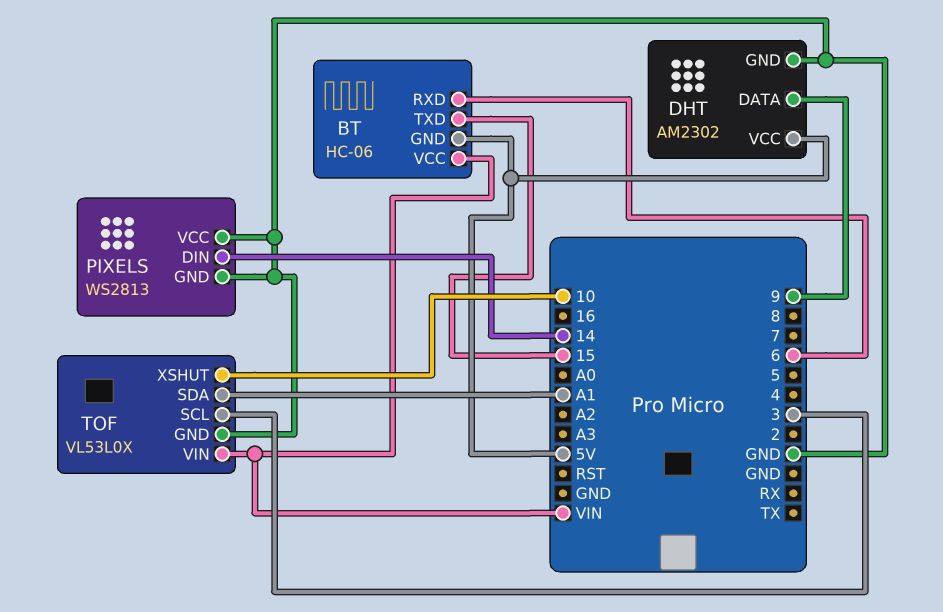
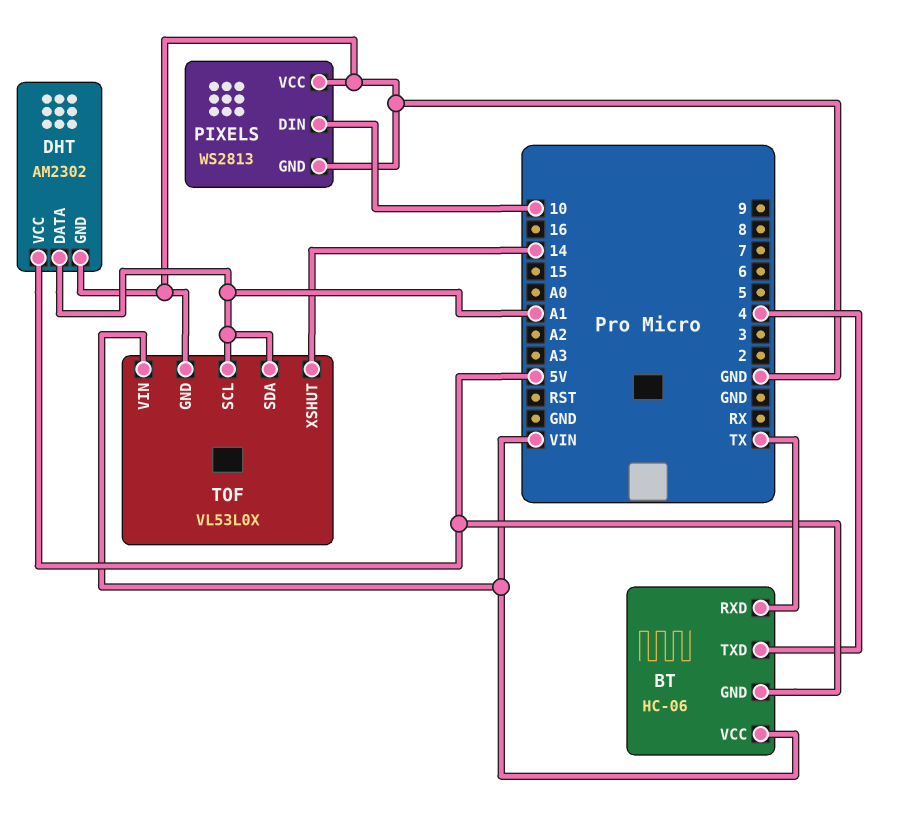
BT pin RXD: 6 -> TX
BT pin TXD: 15 -> 4
DHT pin DATA: 9 -> A1
PIXELS pin DIN: 14 -> 10
TOF pin SCL: 3 -> A1
TOF pin XSHUT: 10 -> 14

